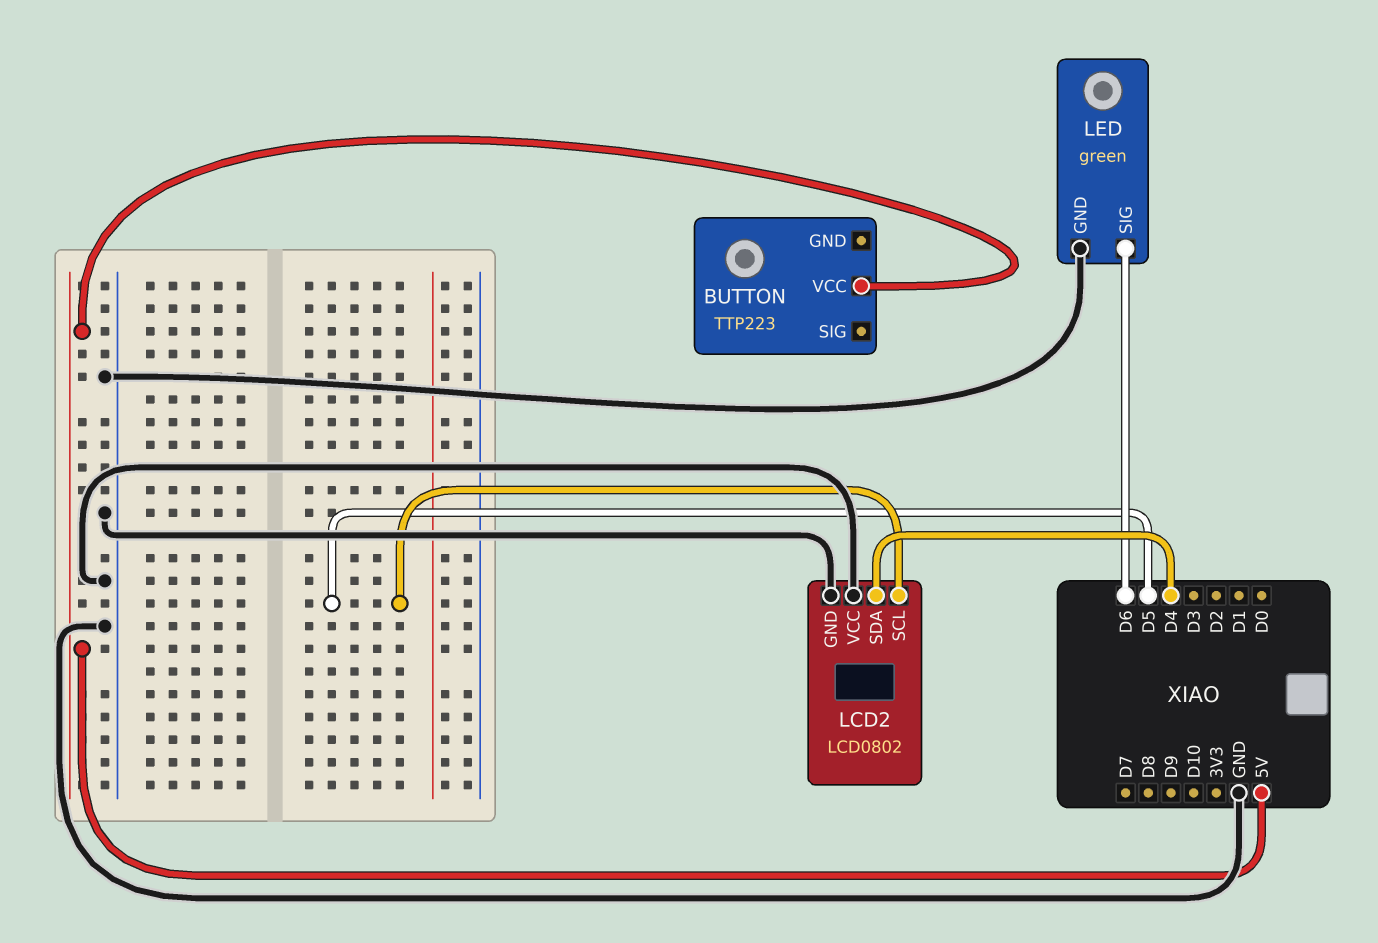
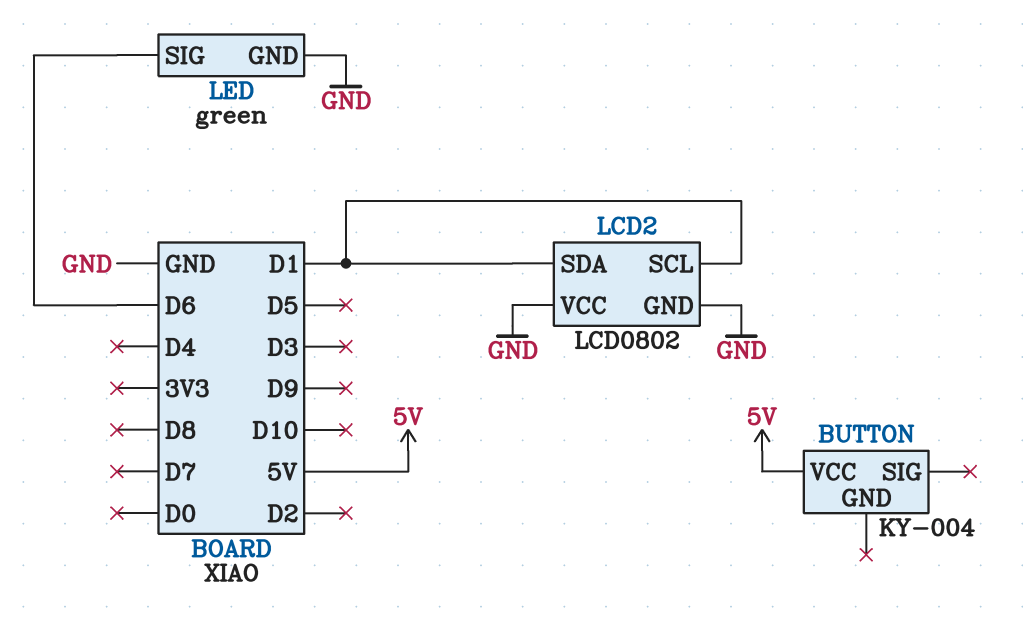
BUTTON: TTP223 -> KY-004
LCD2 pin SCL: D5 -> D1
LCD2 pin SDA: D4 -> D1

